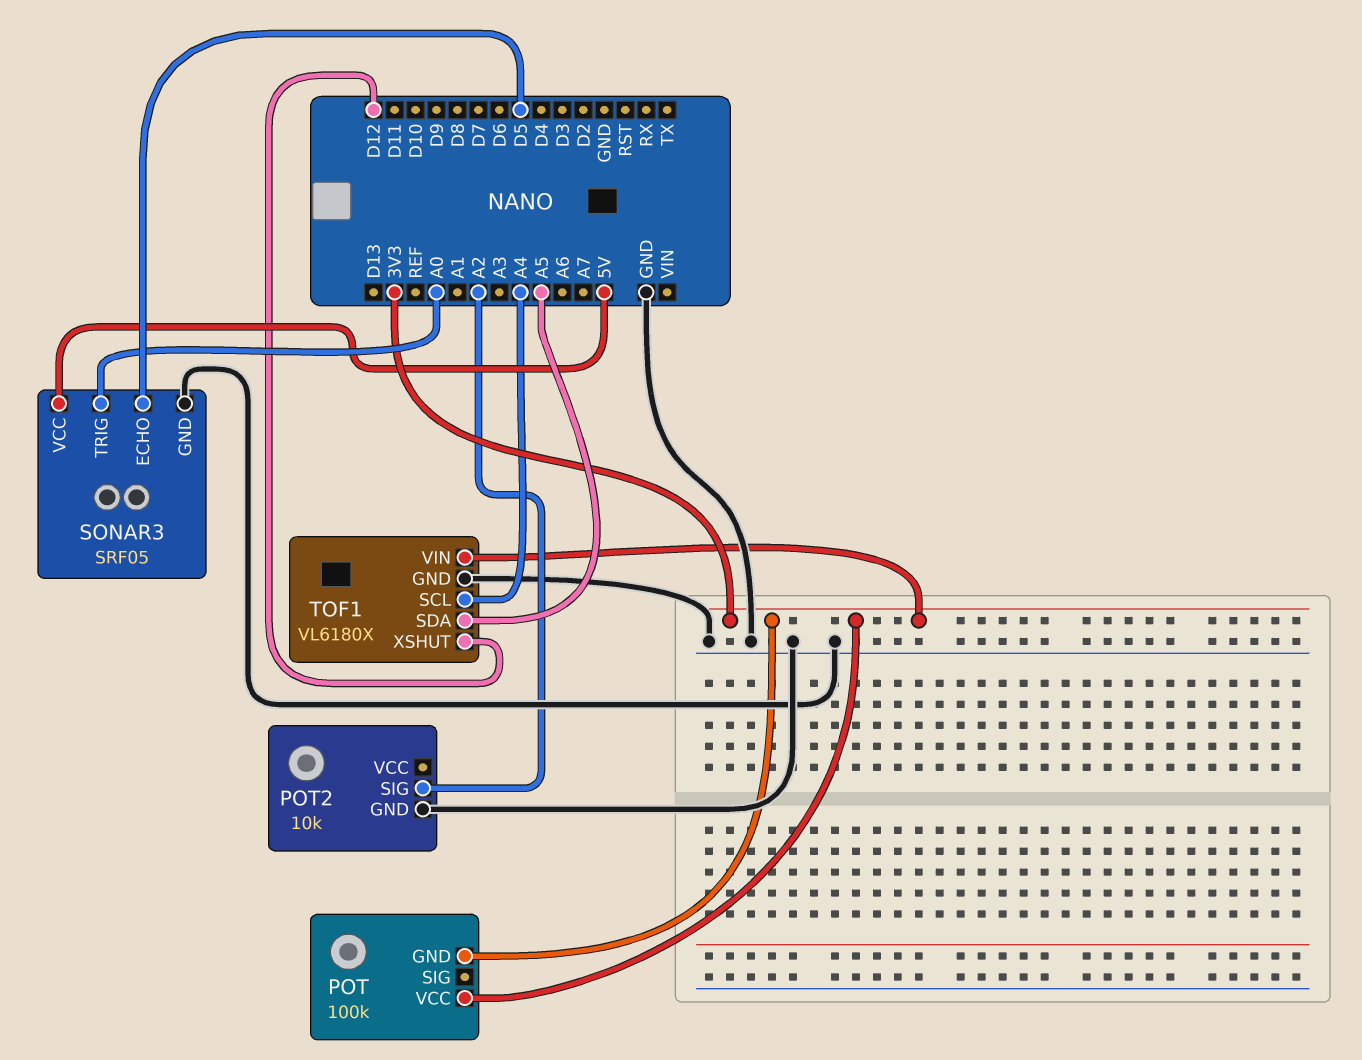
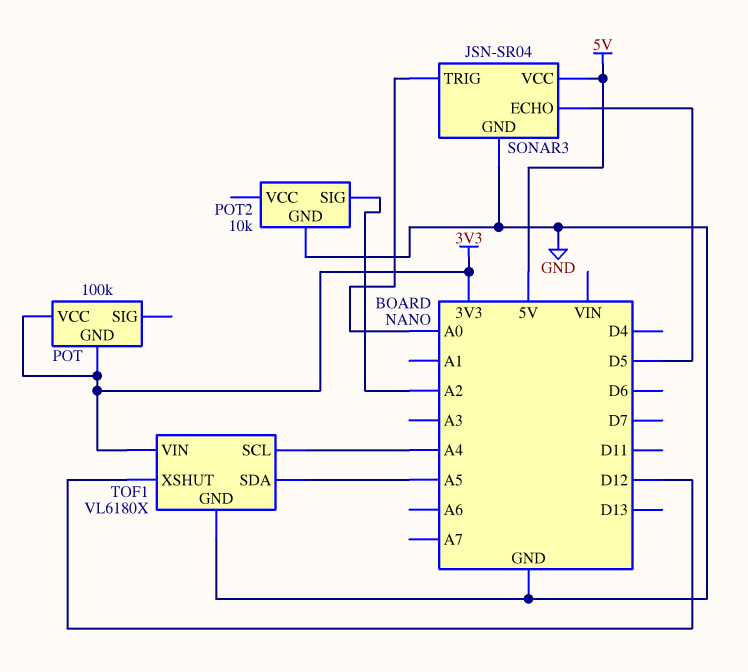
SONAR3: SRF05 -> JSN-SR04

